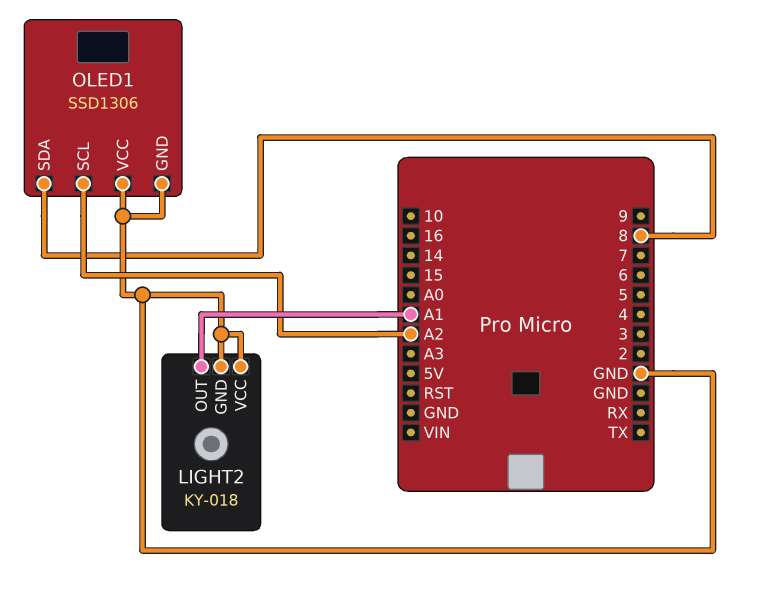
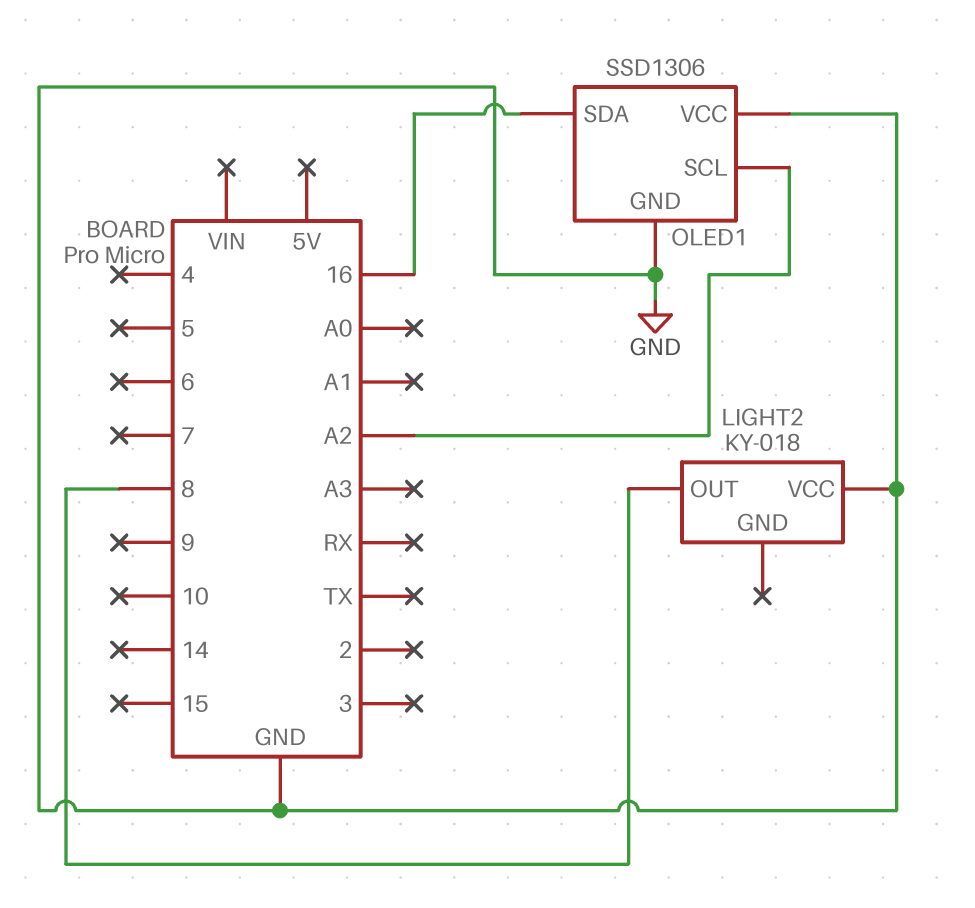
LIGHT2 pin GND: GND -> none
LIGHT2 pin OUT: A1 -> 8
OLED1 pin SDA: 8 -> 16

